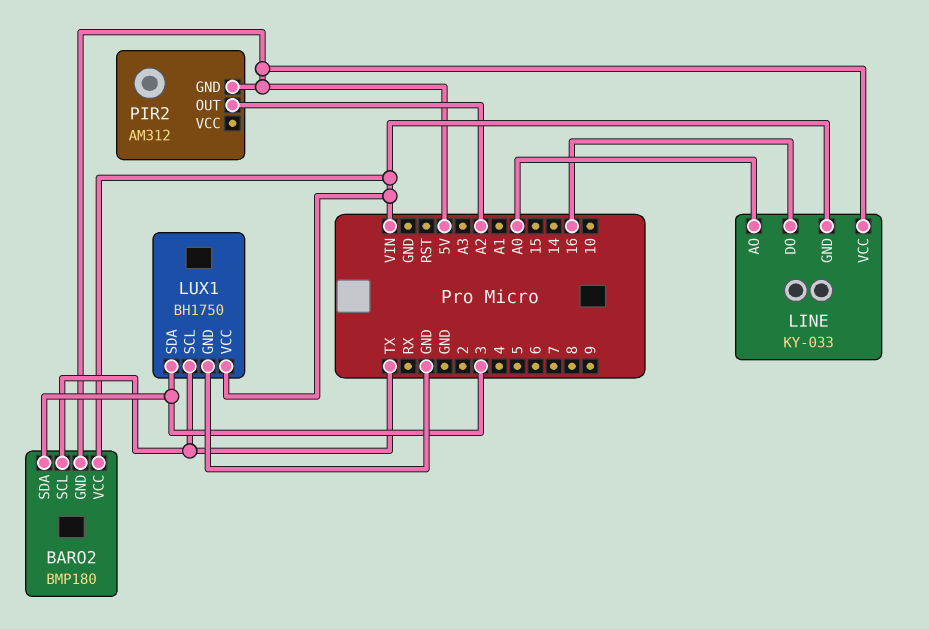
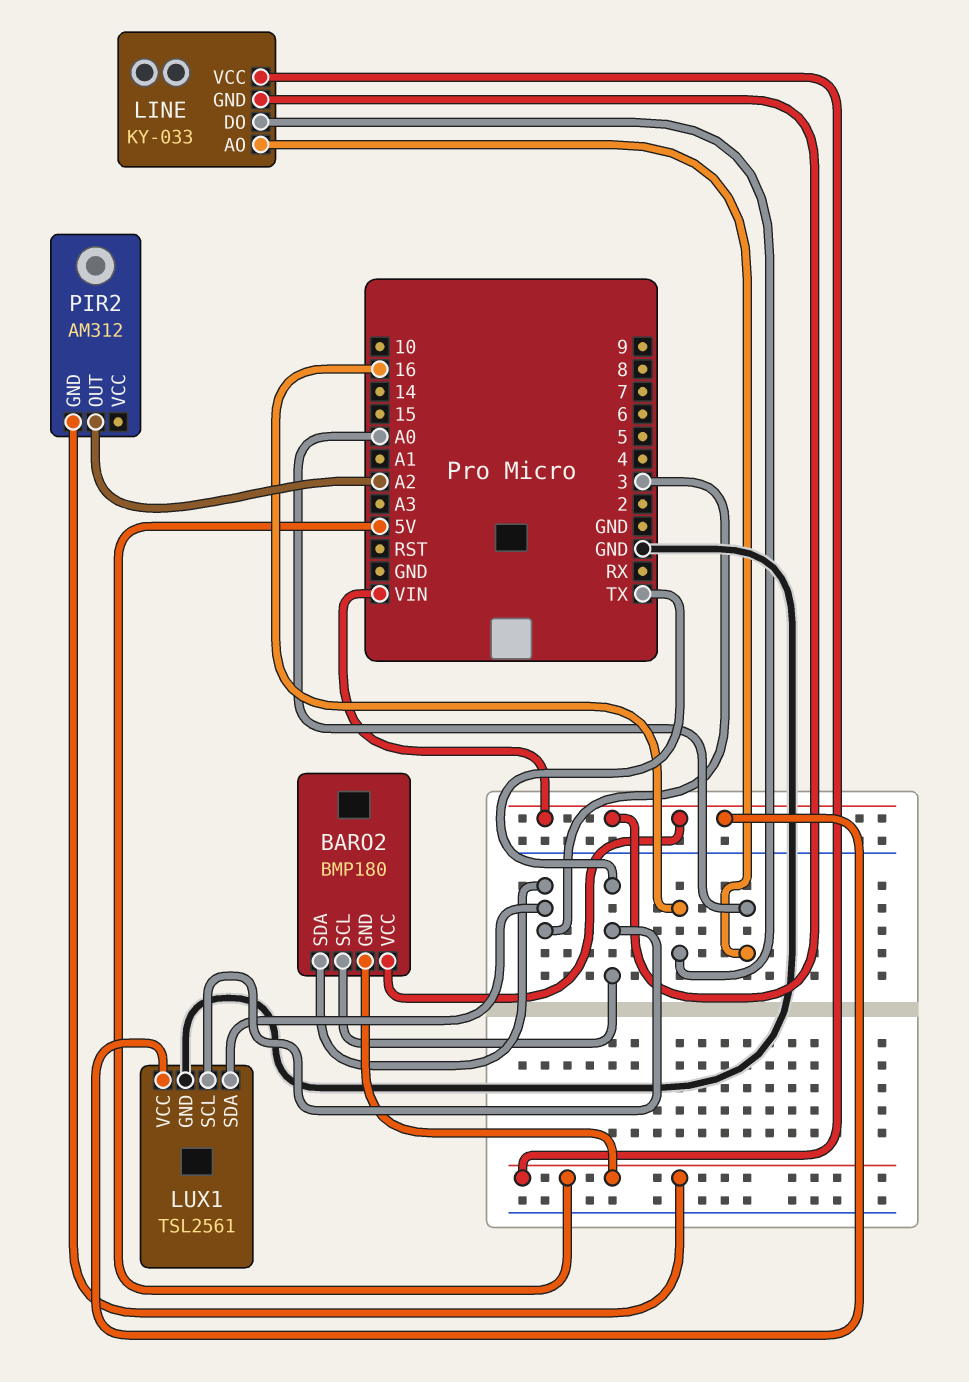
LUX1: BH1750 -> TSL2561

